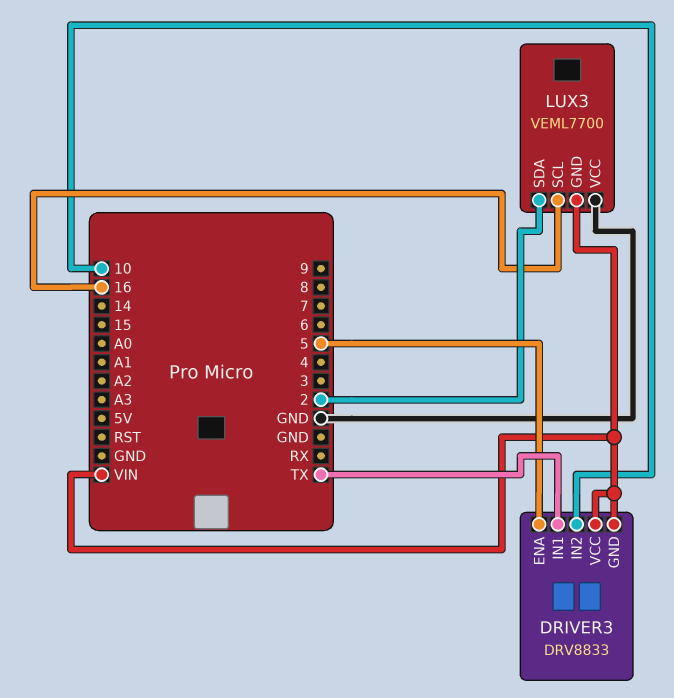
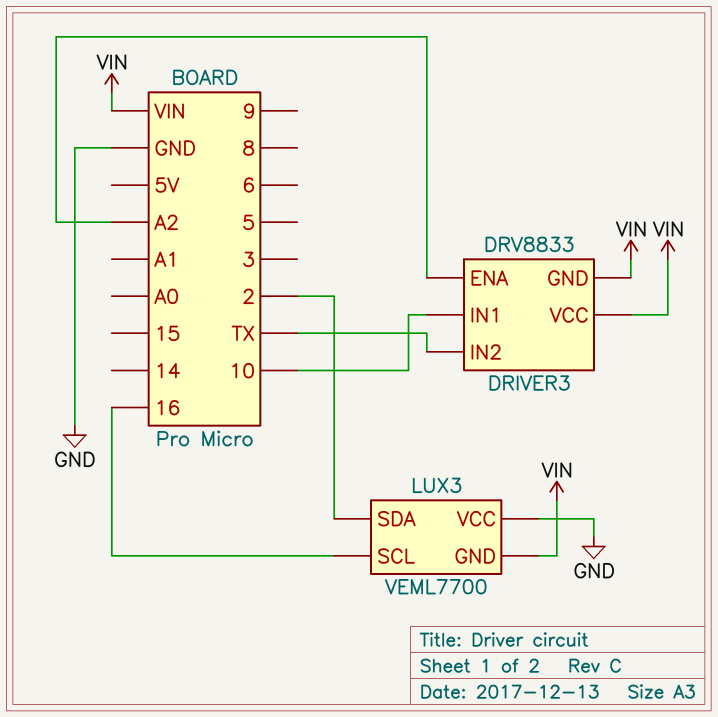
DRIVER3 pin ENA: 5 -> A2
DRIVER3 pin IN1: TX -> 10
DRIVER3 pin IN2: 10 -> TX

